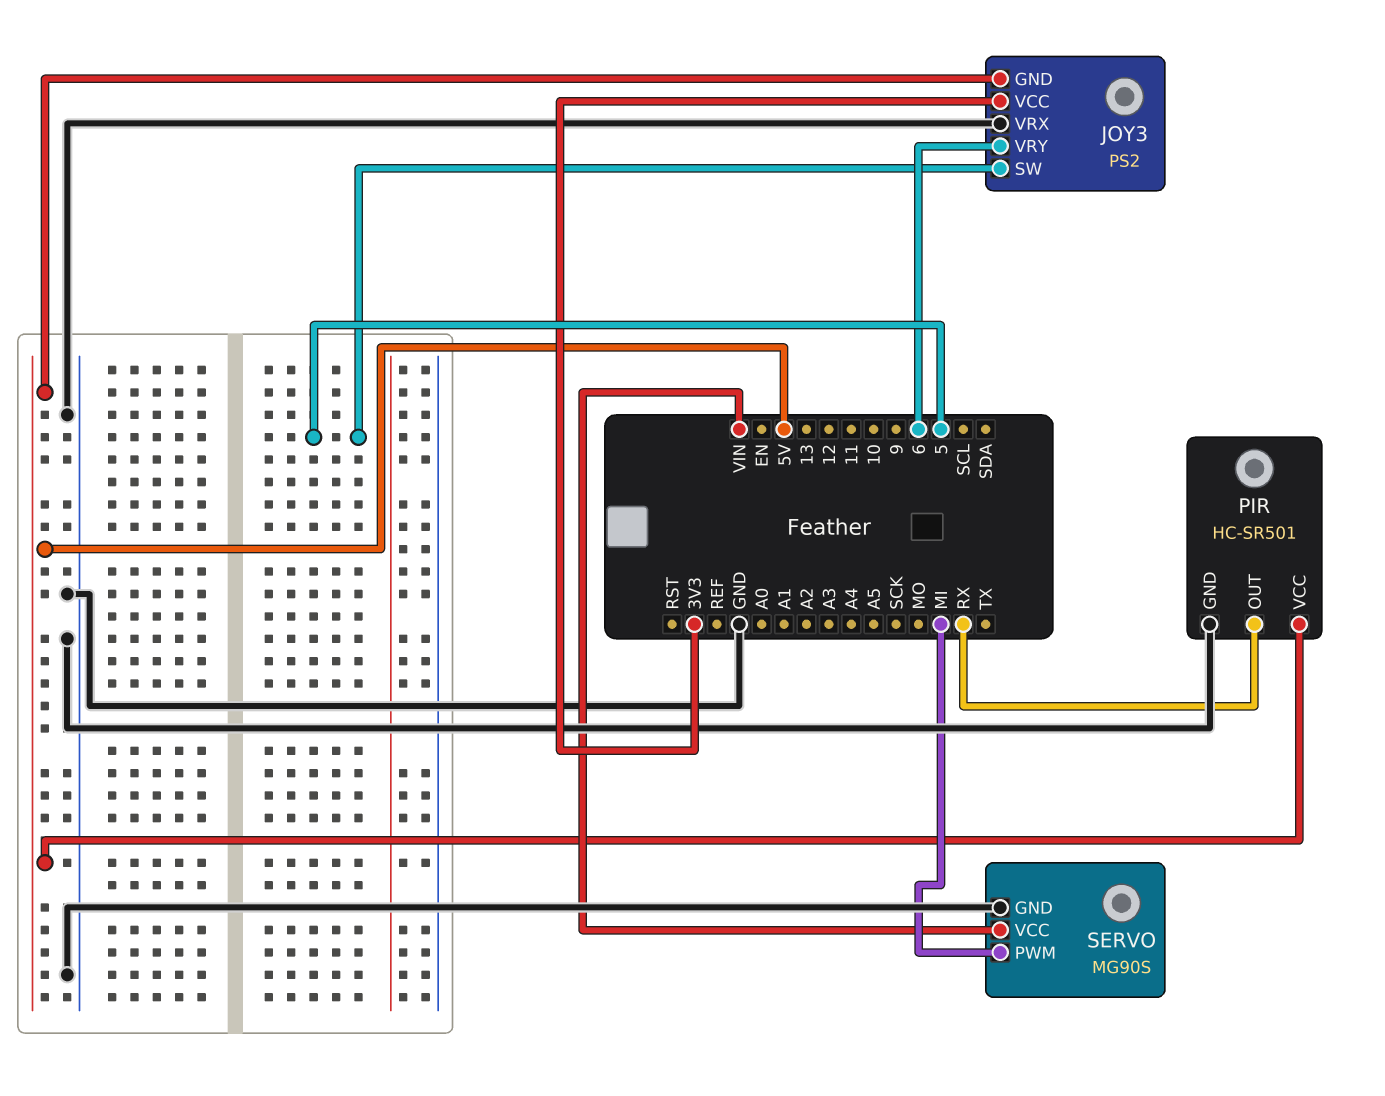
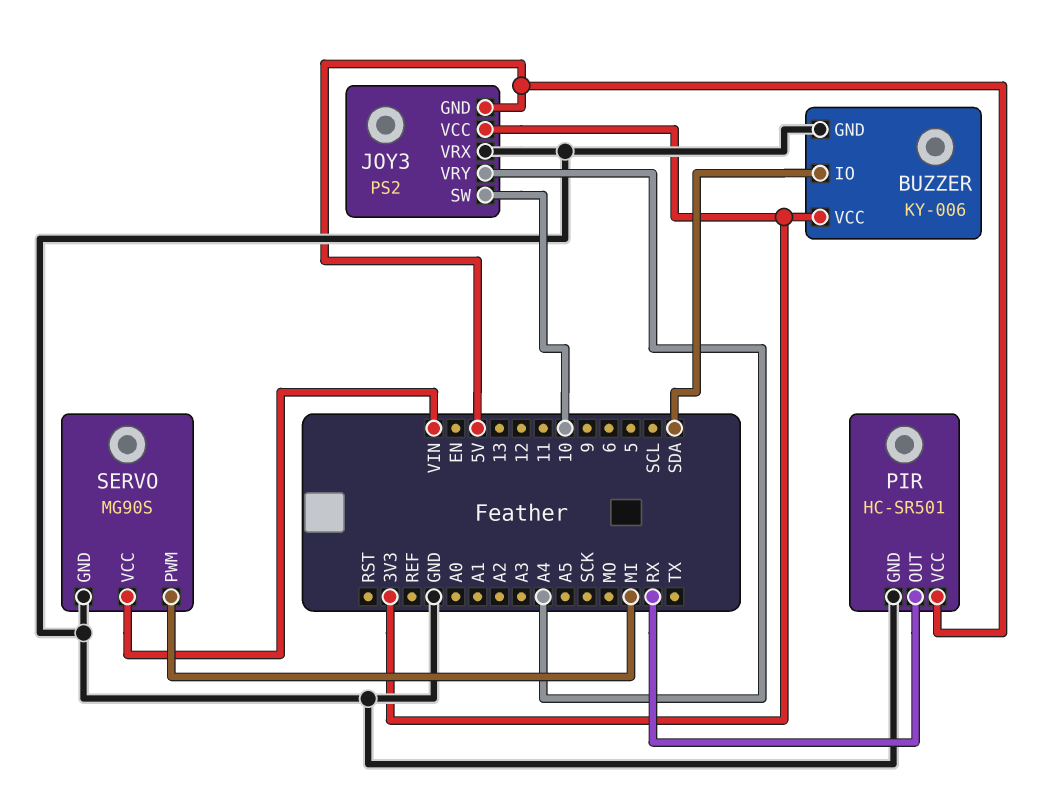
BUZZER: none -> KY-006
BUZZER pin GND: none -> GND
BUZZER pin IO: none -> SDA
BUZZER pin VCC: none -> 3V3
JOY3 pin SW: 5 -> 10
JOY3 pin VRY: 6 -> A4

